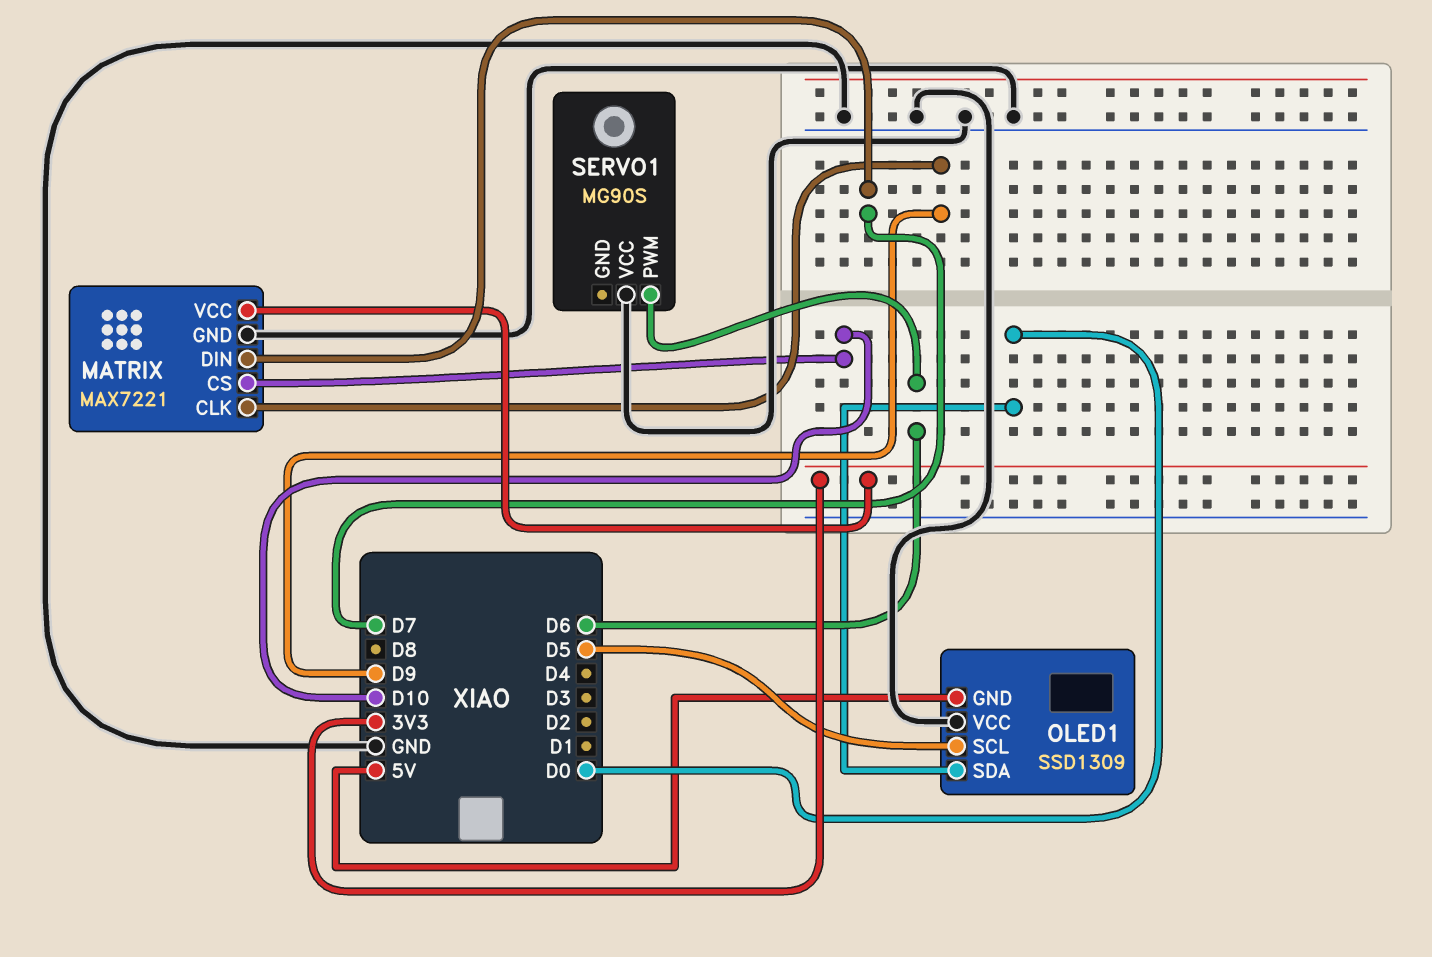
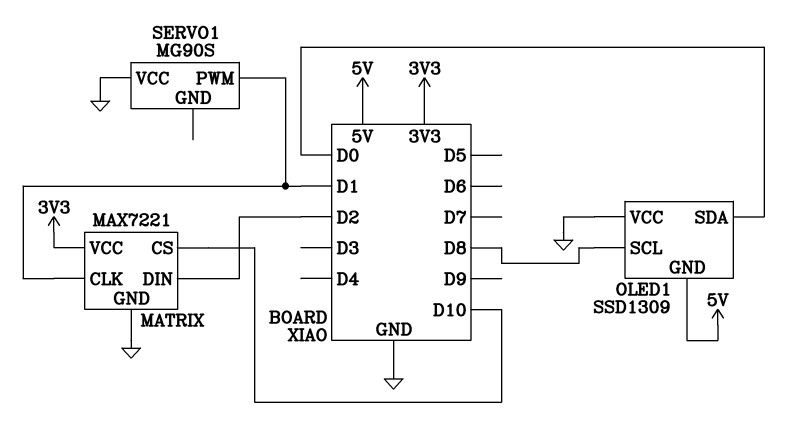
MATRIX pin CLK: D9 -> D1
MATRIX pin DIN: D7 -> D2
OLED1 pin SCL: D5 -> D8
SERVO1 pin PWM: D6 -> D1

